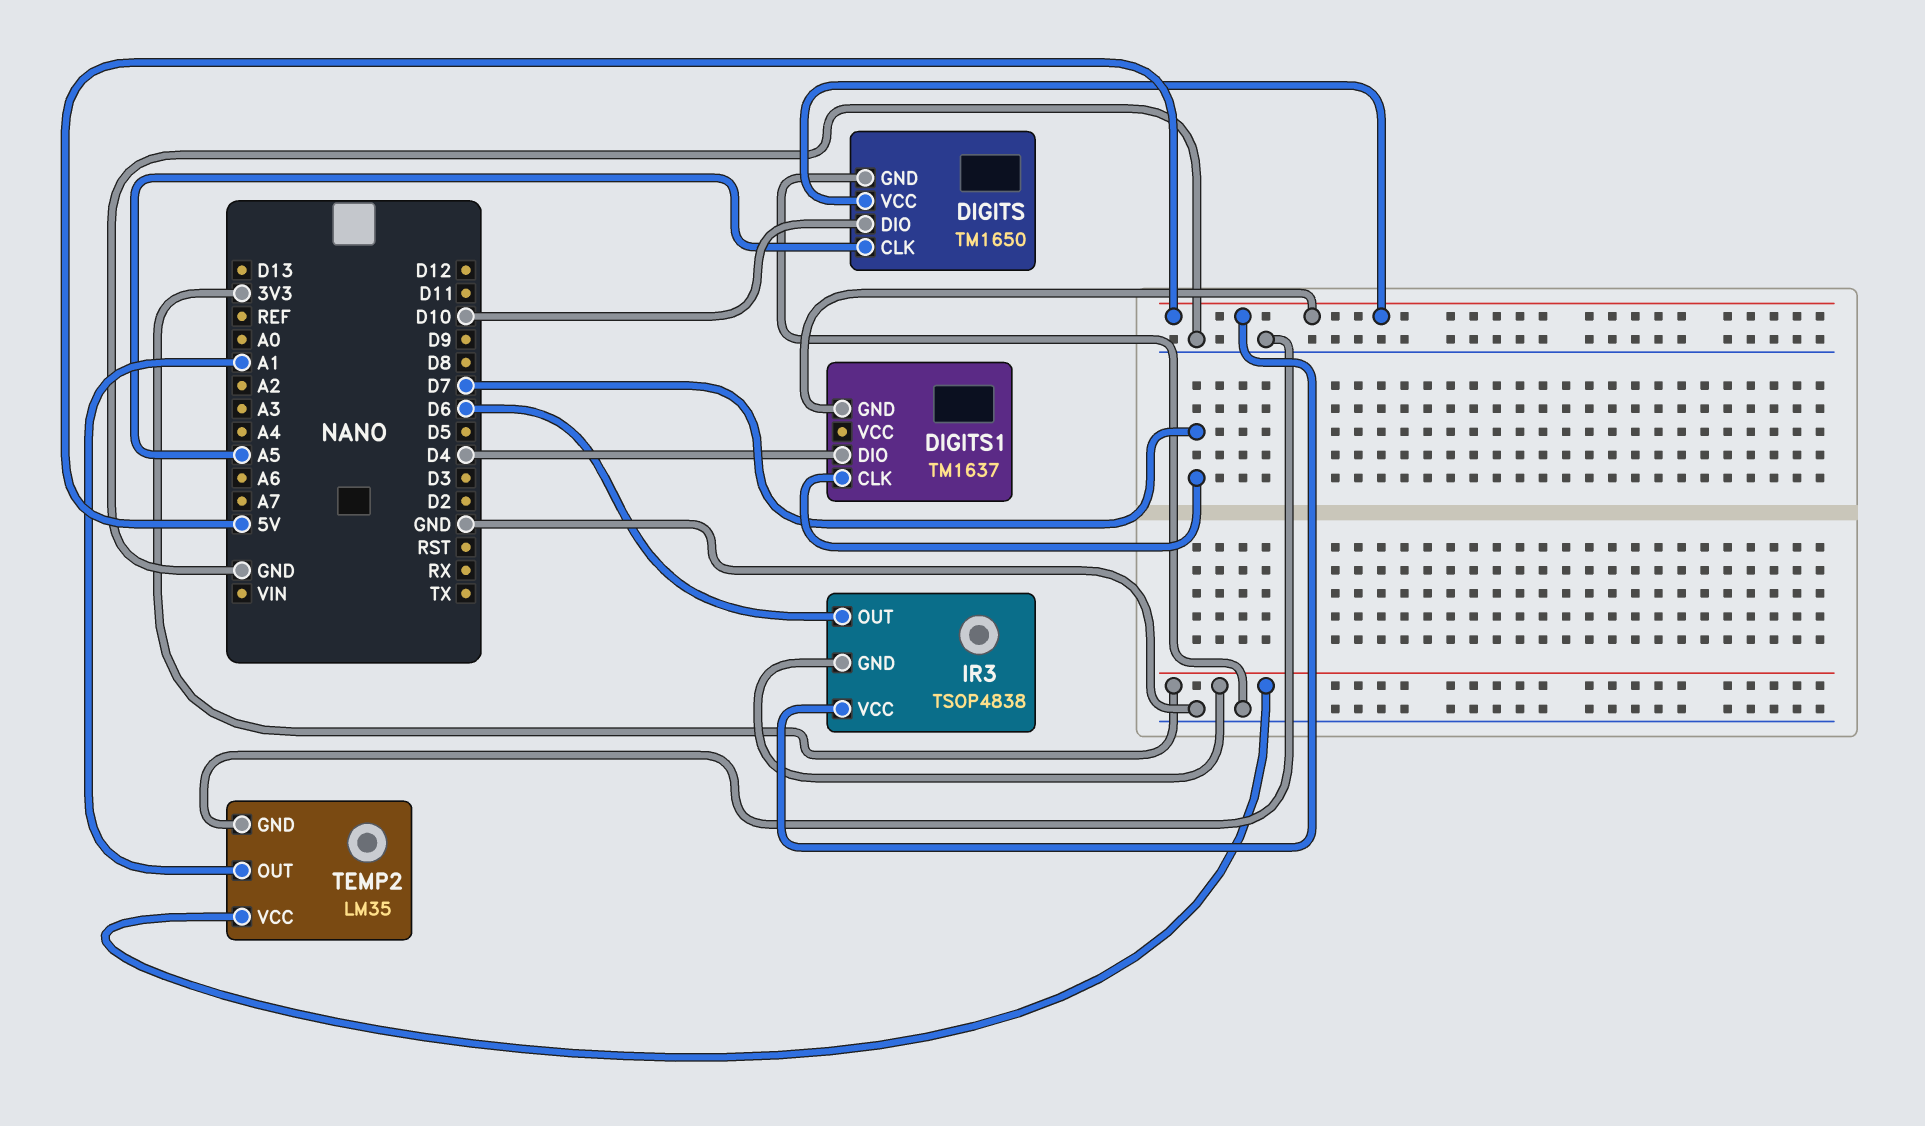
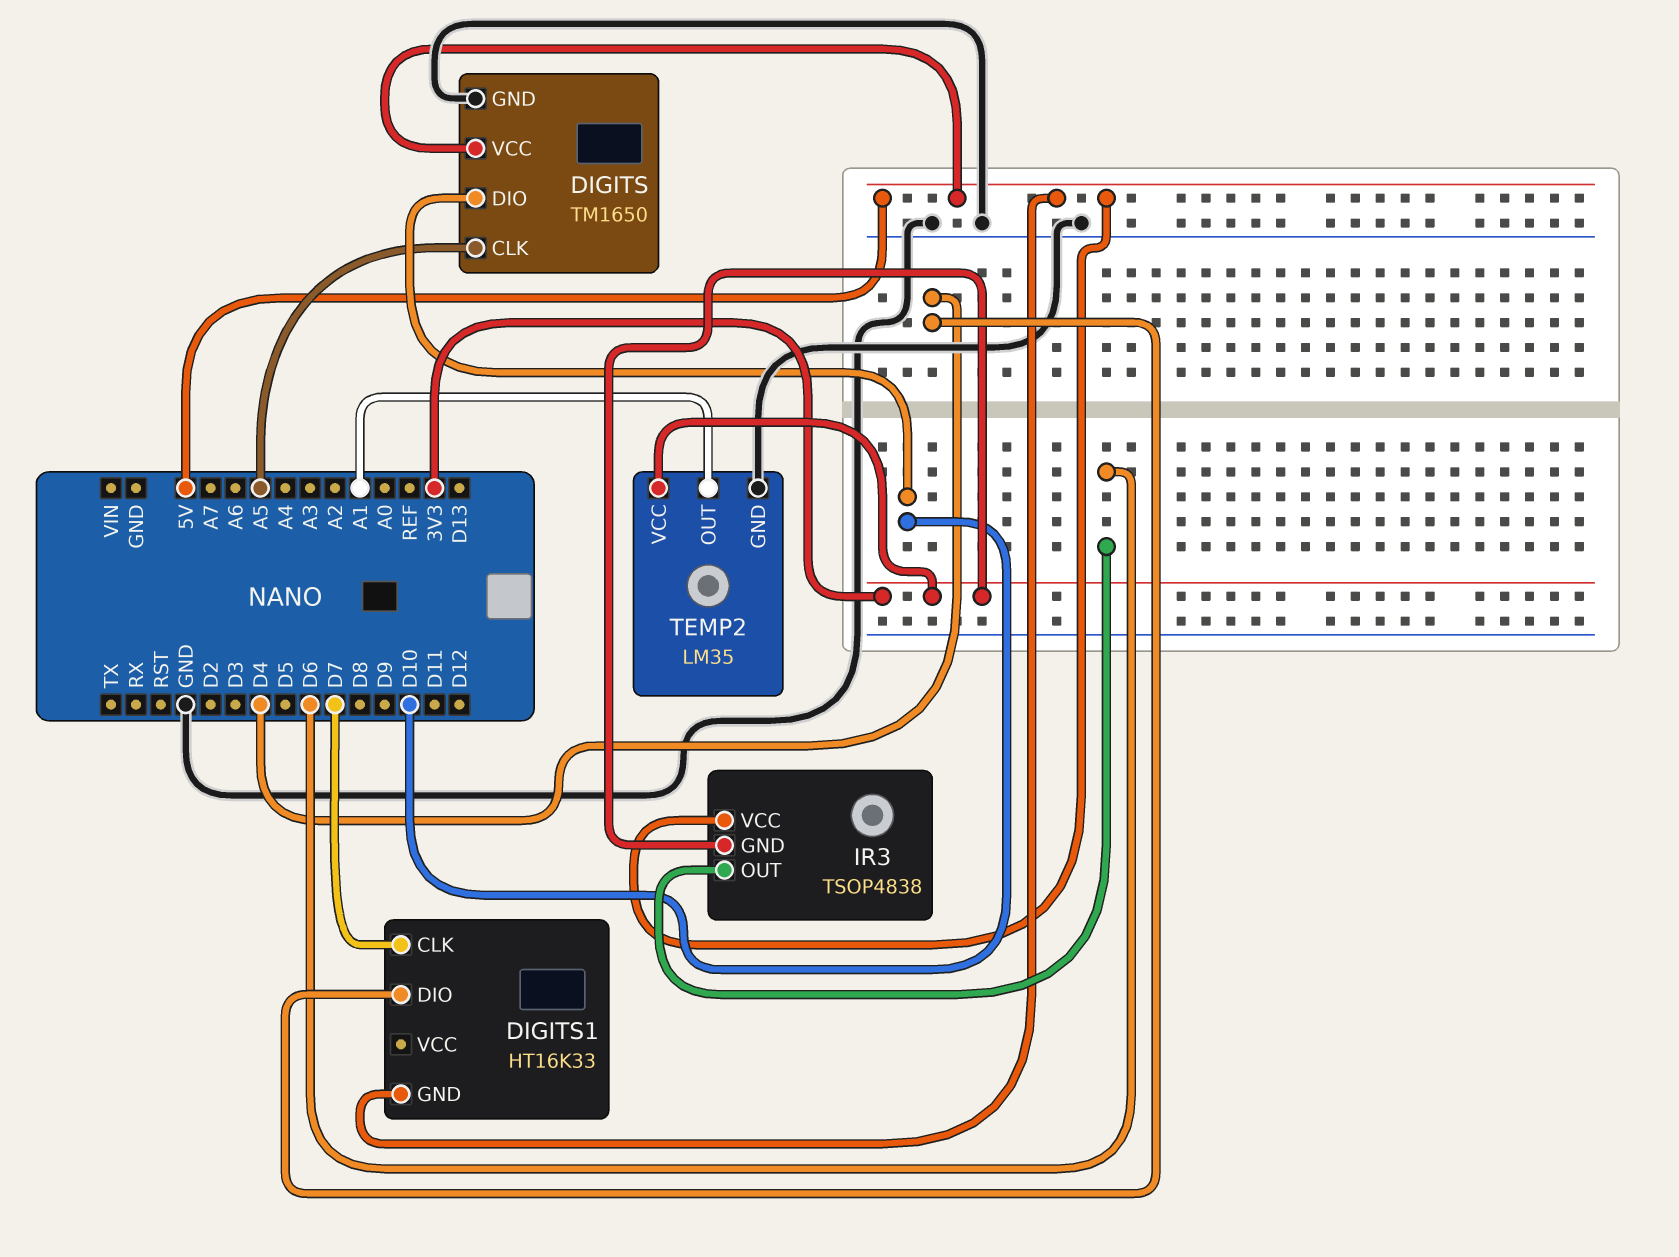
DIGITS1: TM1637 -> HT16K33

